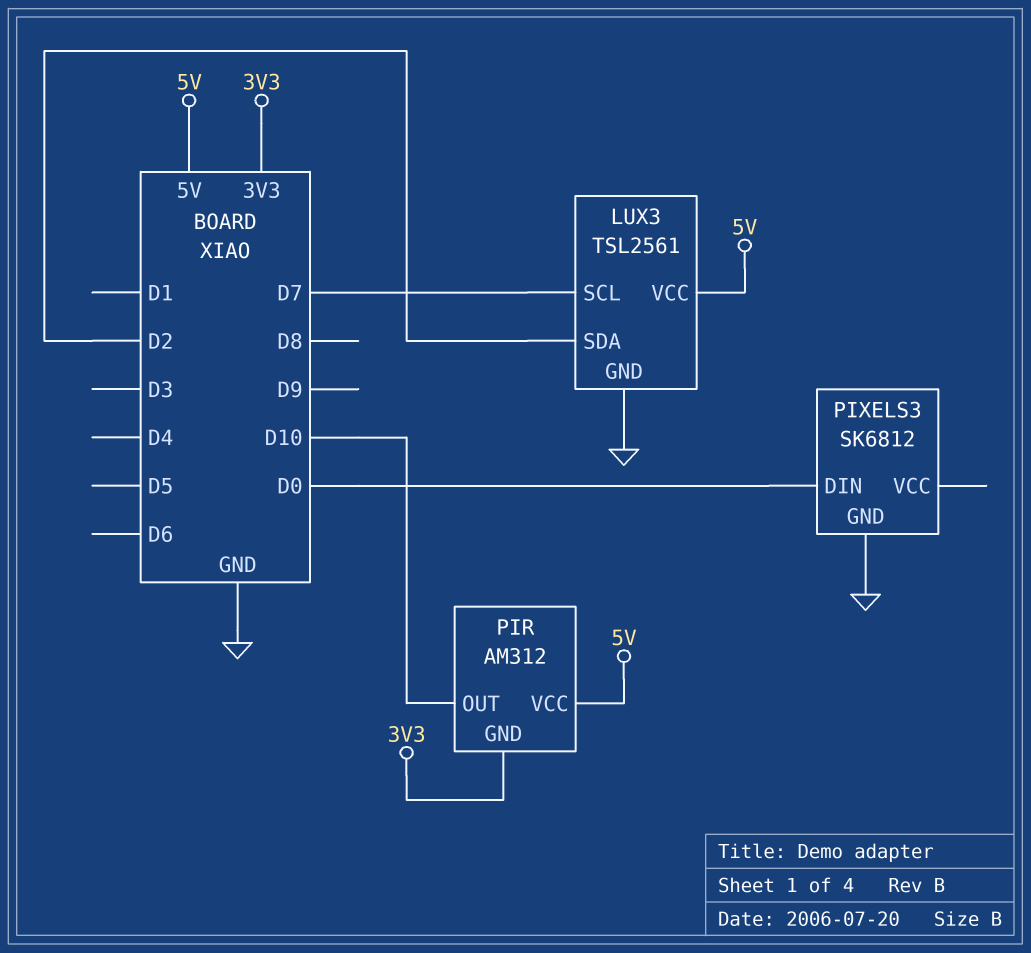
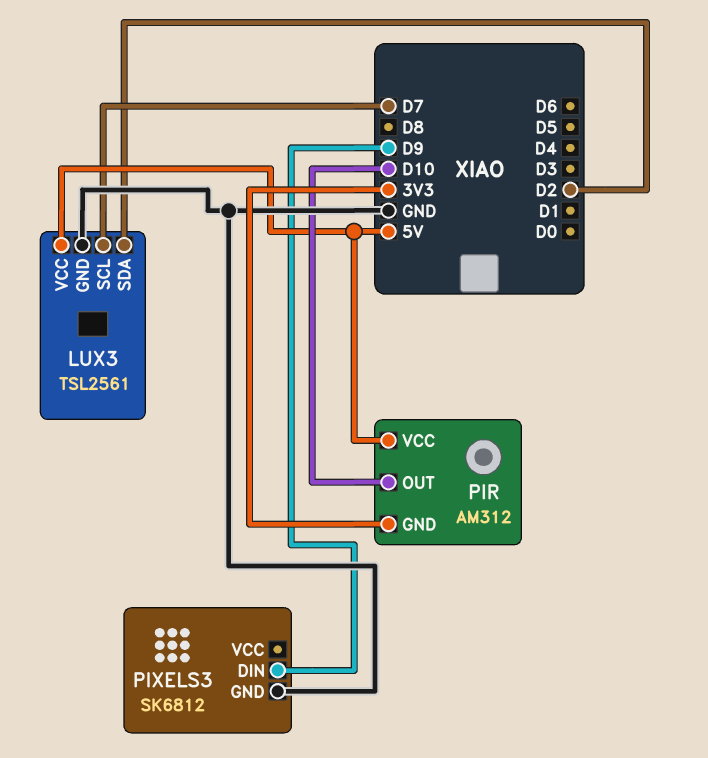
PIXELS3 pin DIN: D0 -> D9

